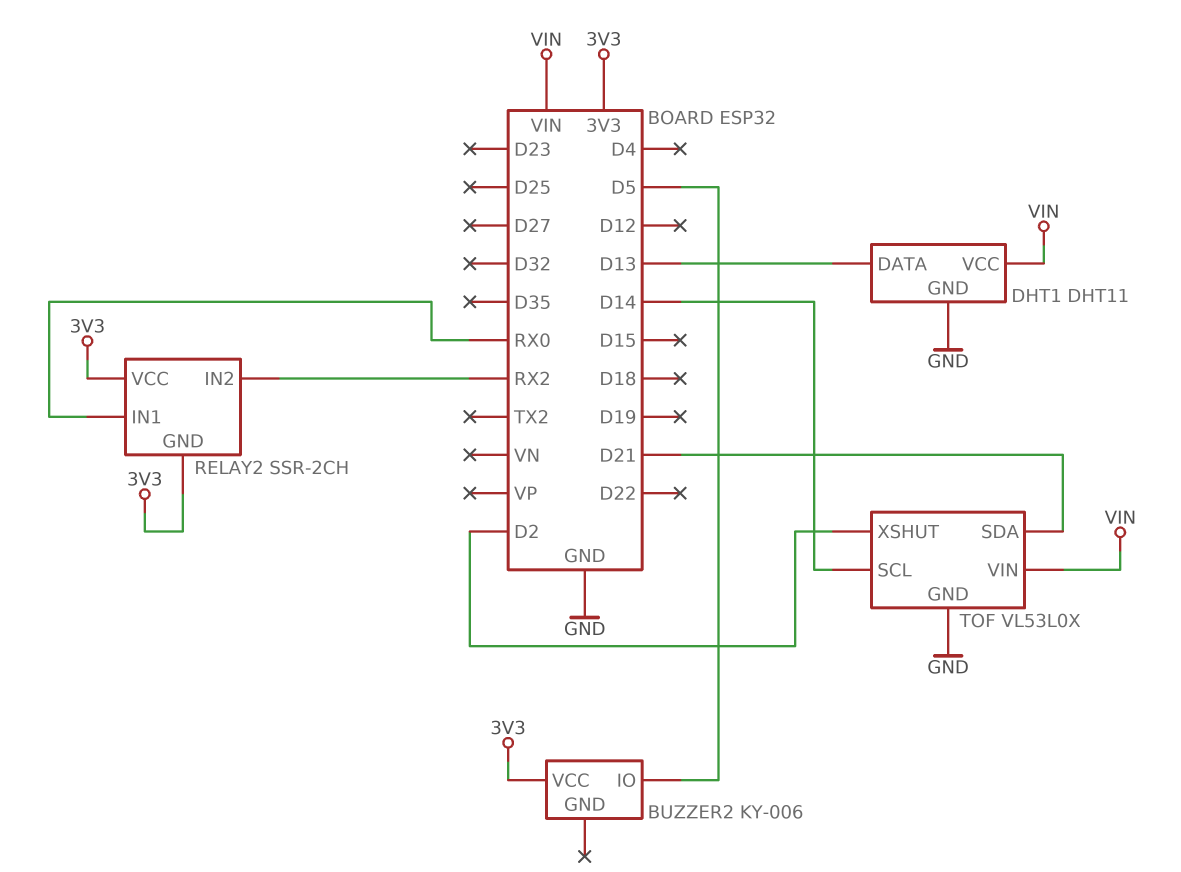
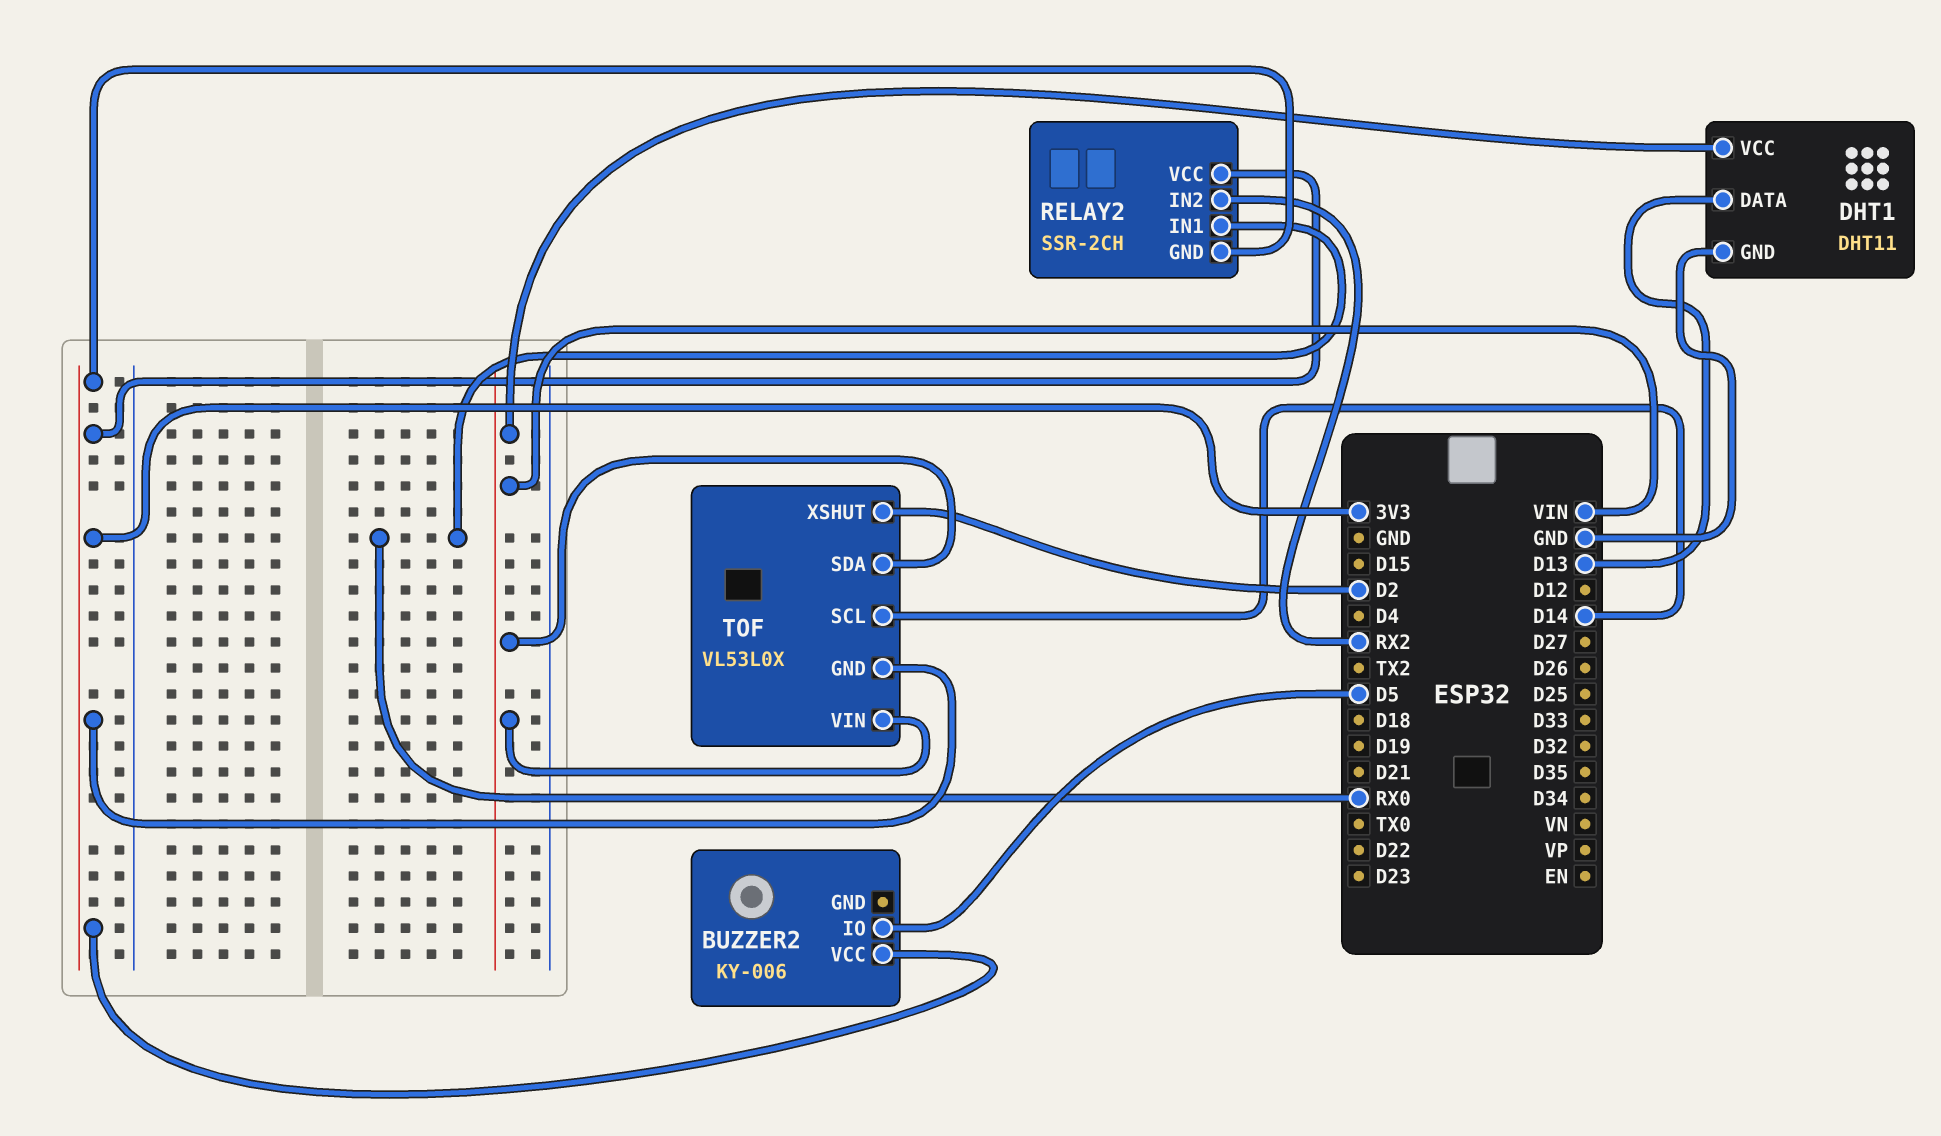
TOF pin GND: GND -> 3V3
TOF pin SDA: D21 -> VIN

